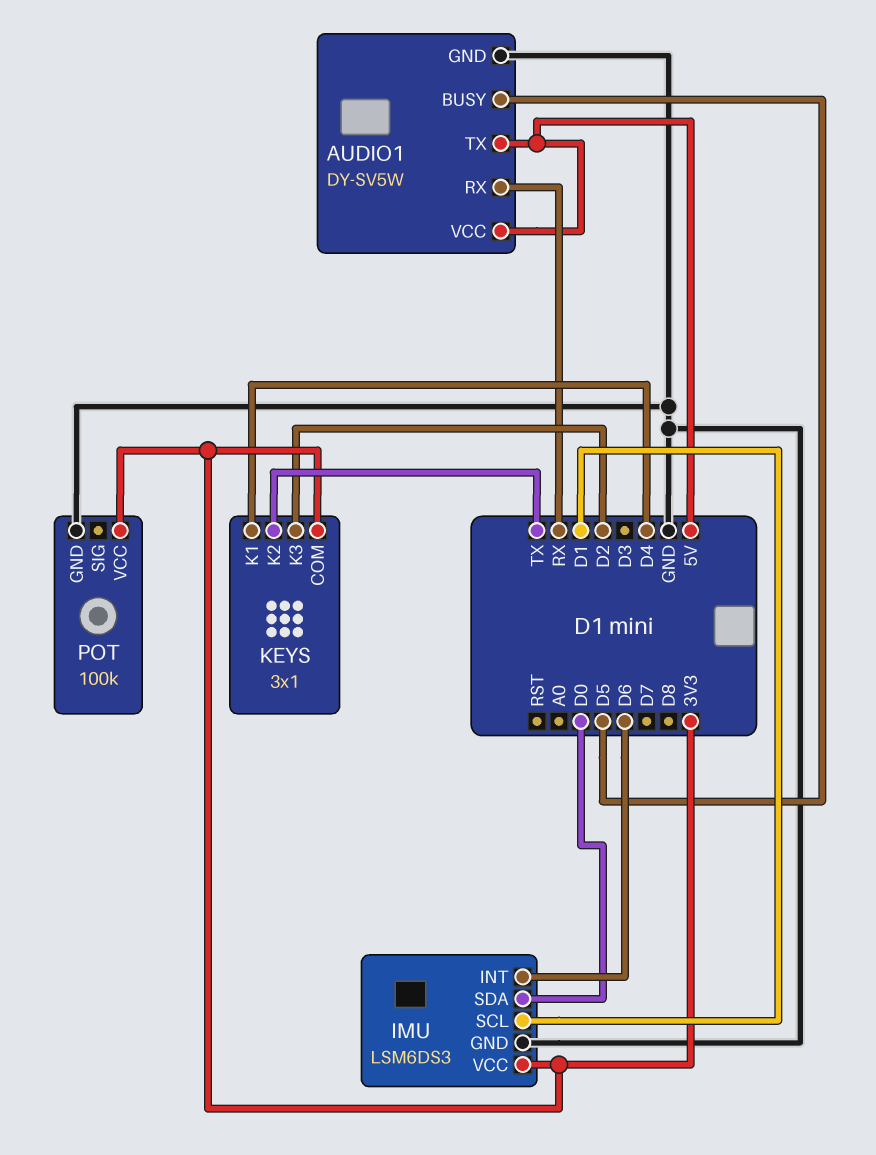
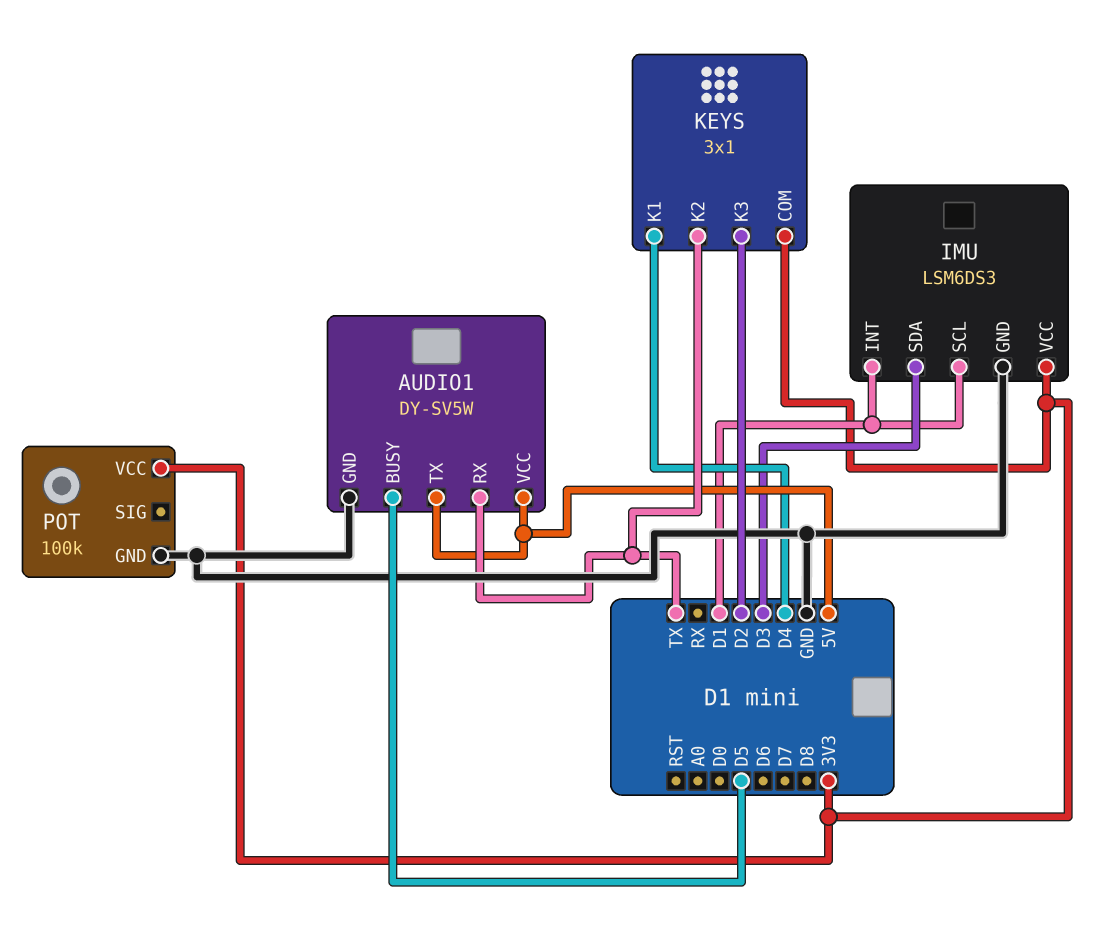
AUDIO1 pin RX: RX -> TX
IMU pin INT: D6 -> D1
IMU pin SDA: D0 -> D3

